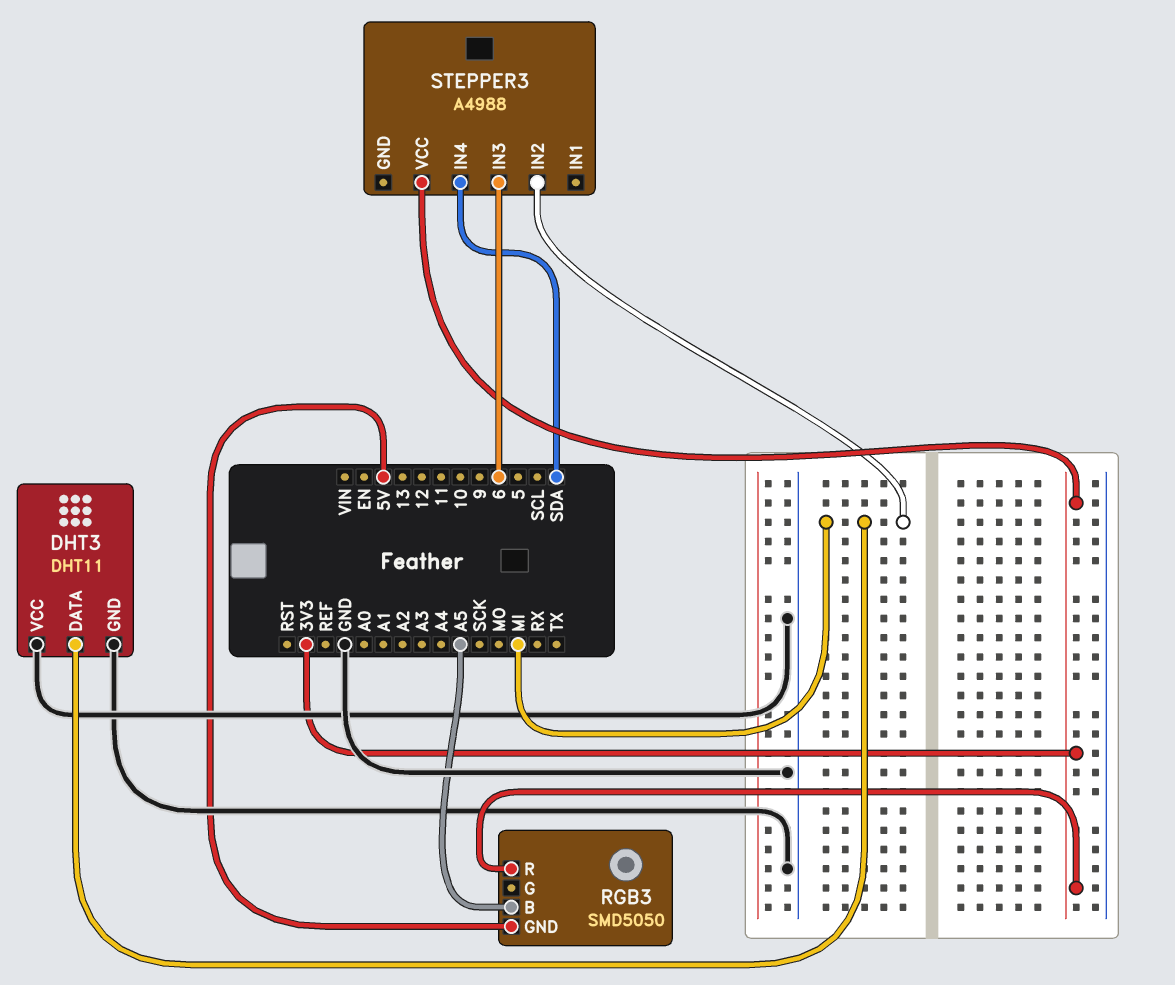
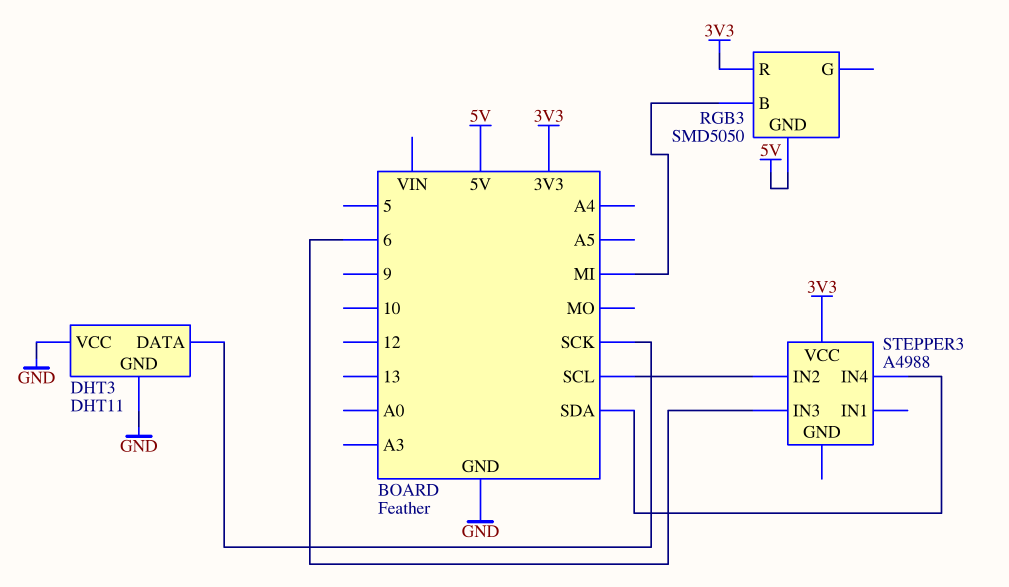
DHT3 pin DATA: MI -> SCK
RGB3 pin B: A5 -> MI
STEPPER3 pin IN2: MI -> SCL

